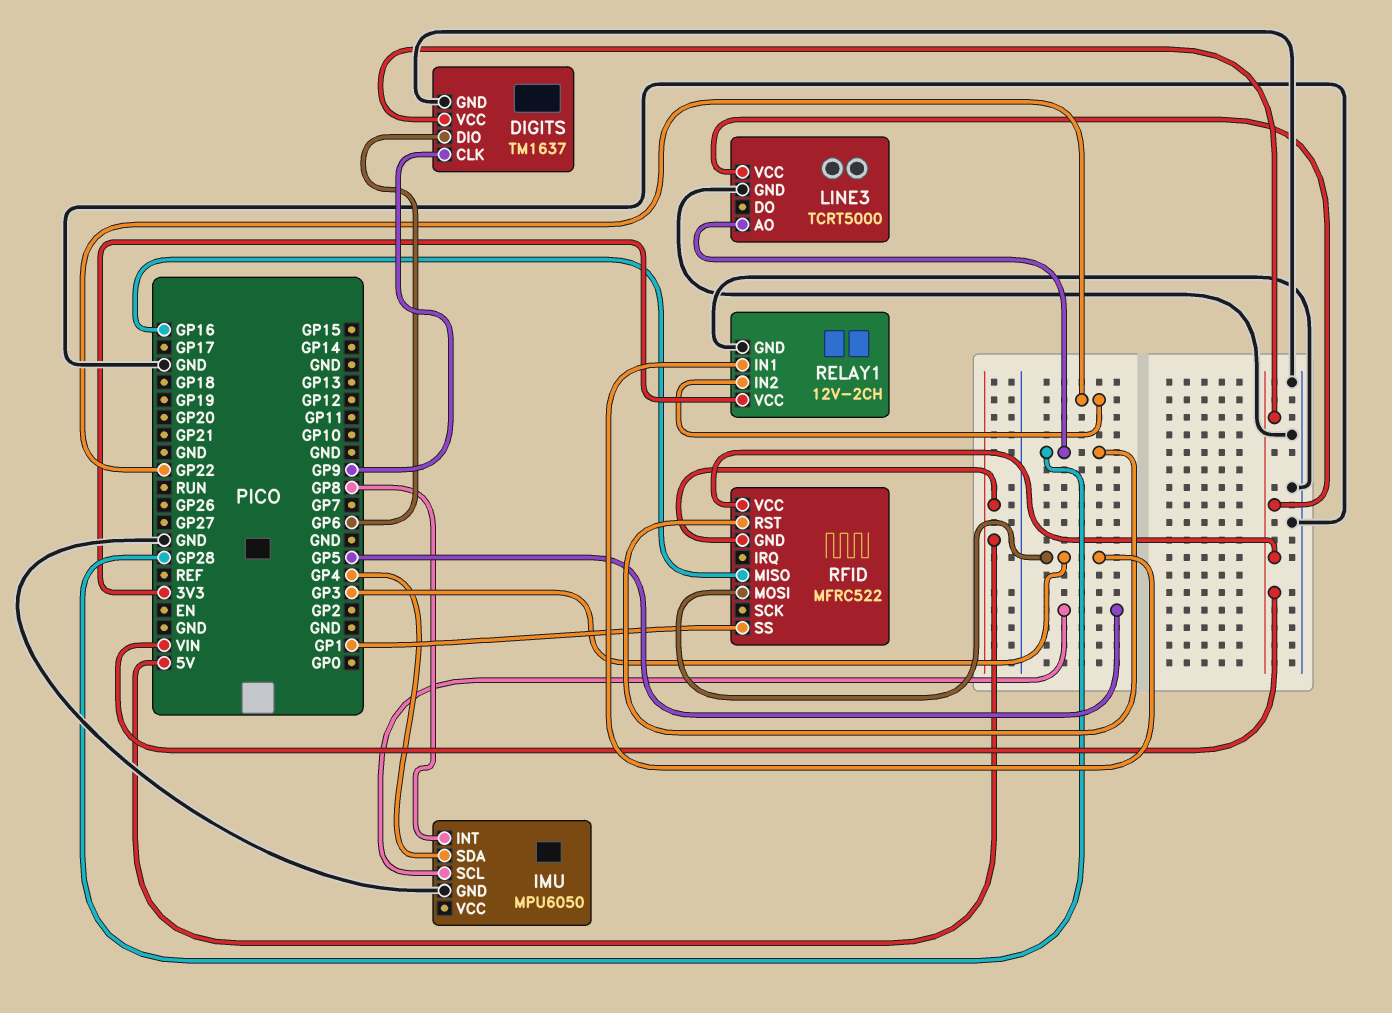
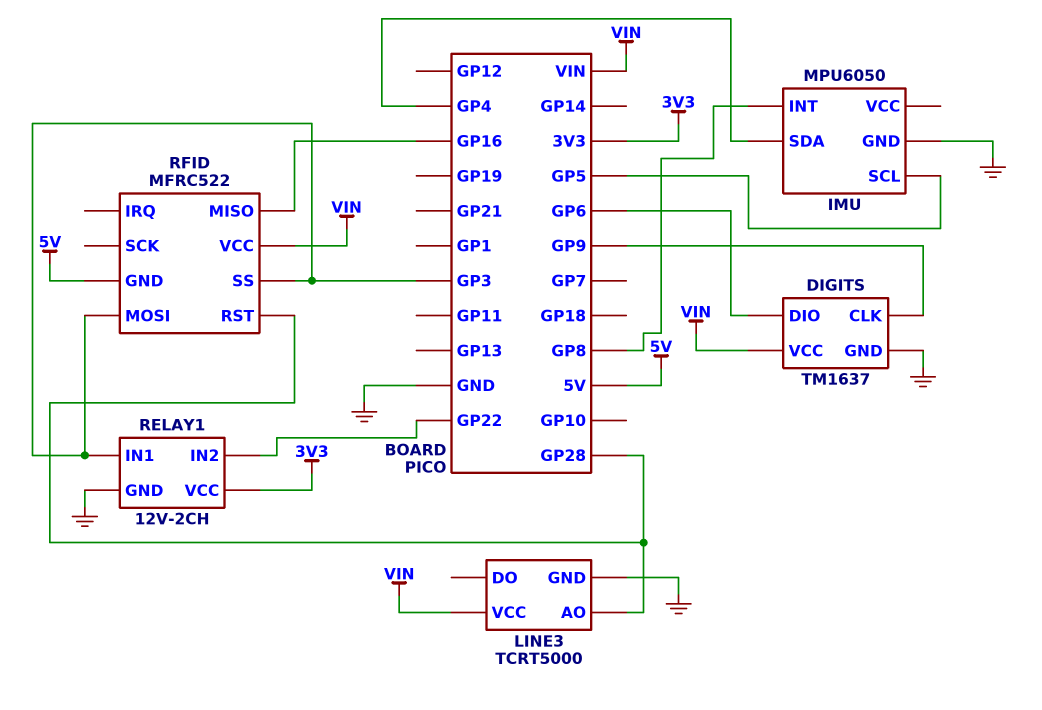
RFID pin SS: GP1 -> GP3

